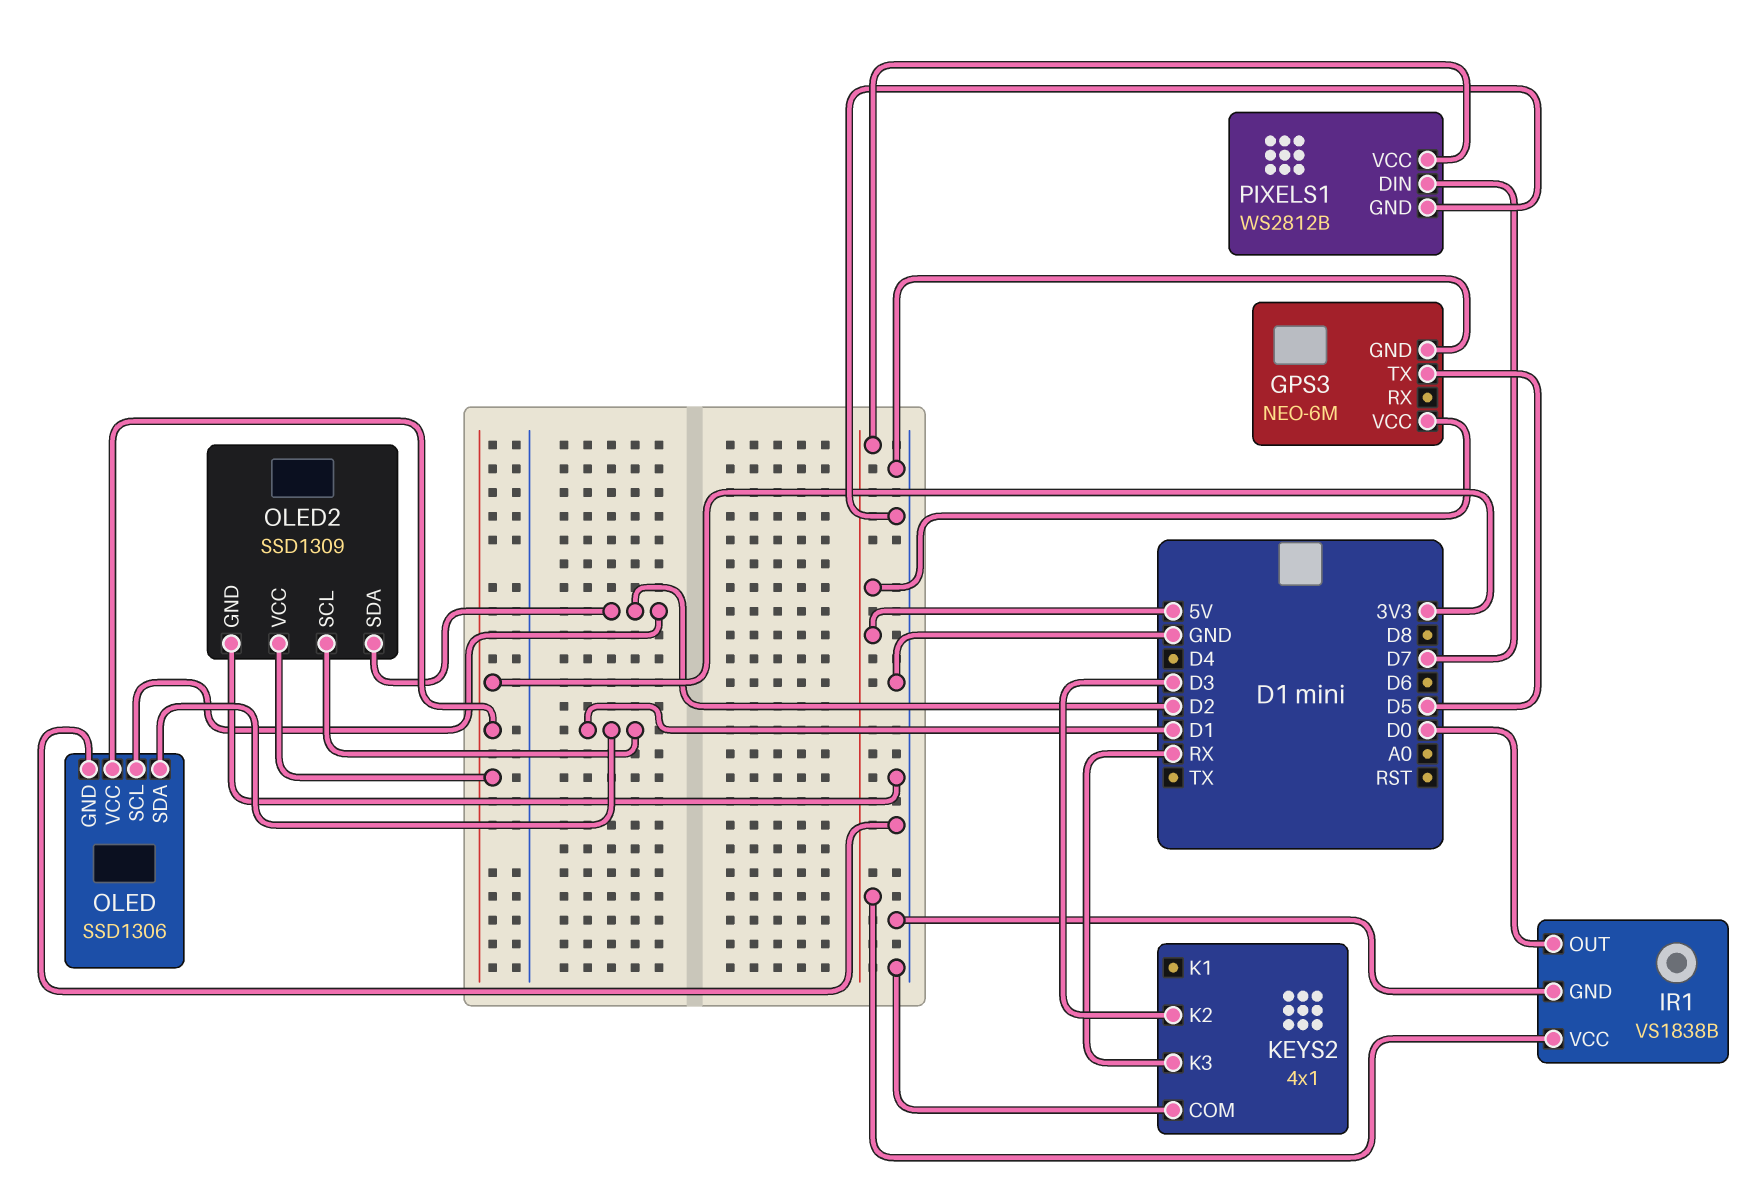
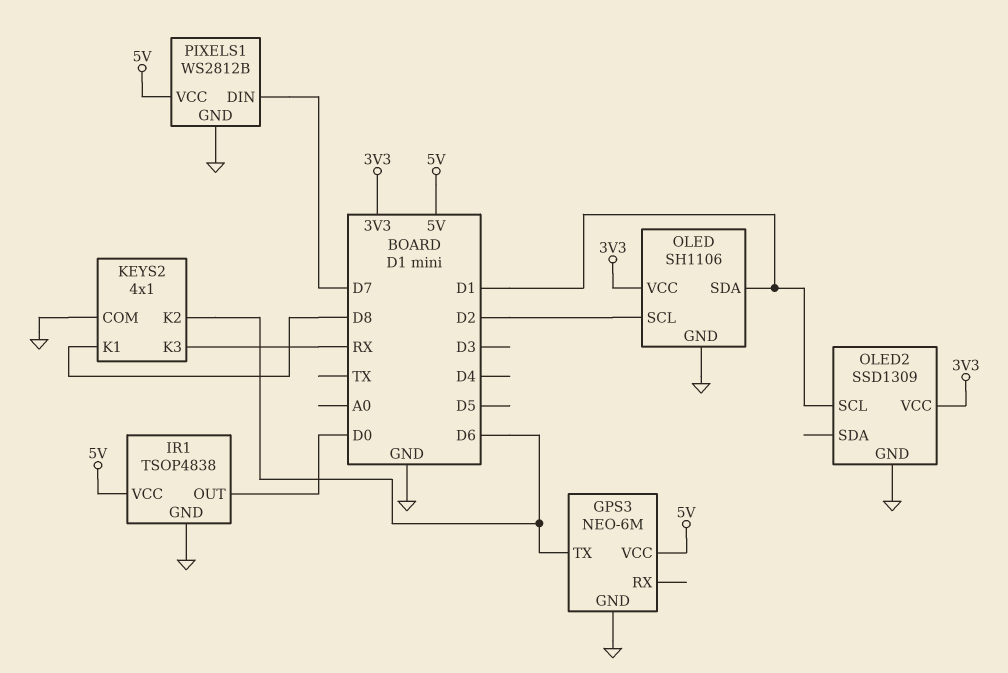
GPS3 pin TX: D5 -> D6
IR1: VS1838B -> TSOP4838
KEYS2 pin K1: none -> D8
KEYS2 pin K2: D3 -> D6
OLED: SSD1306 -> SH1106
OLED2 pin SDA: D2 -> none

